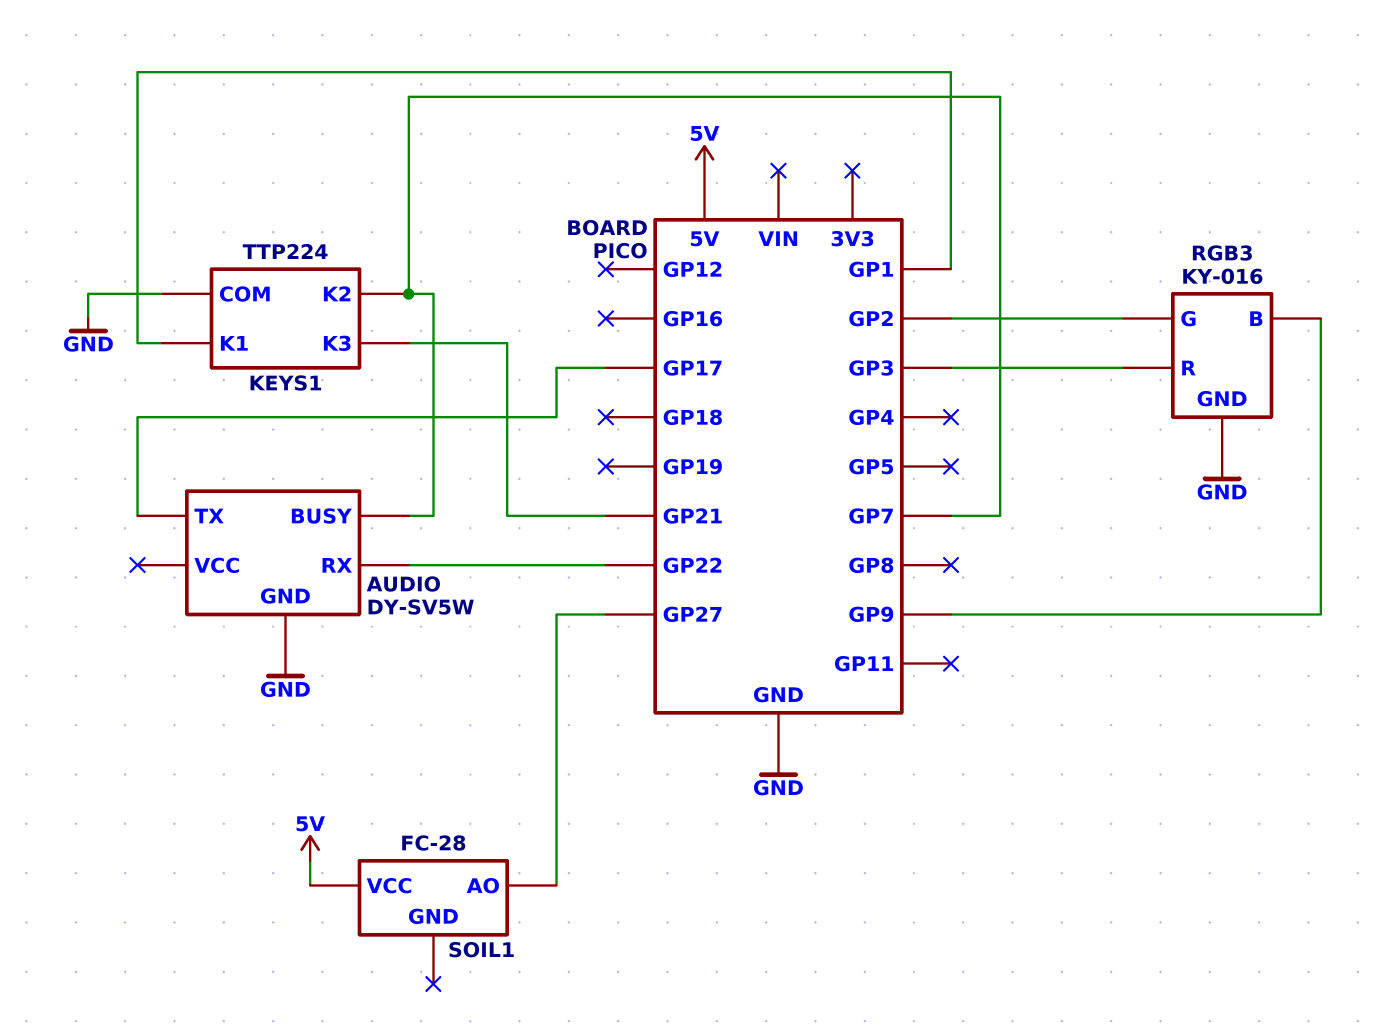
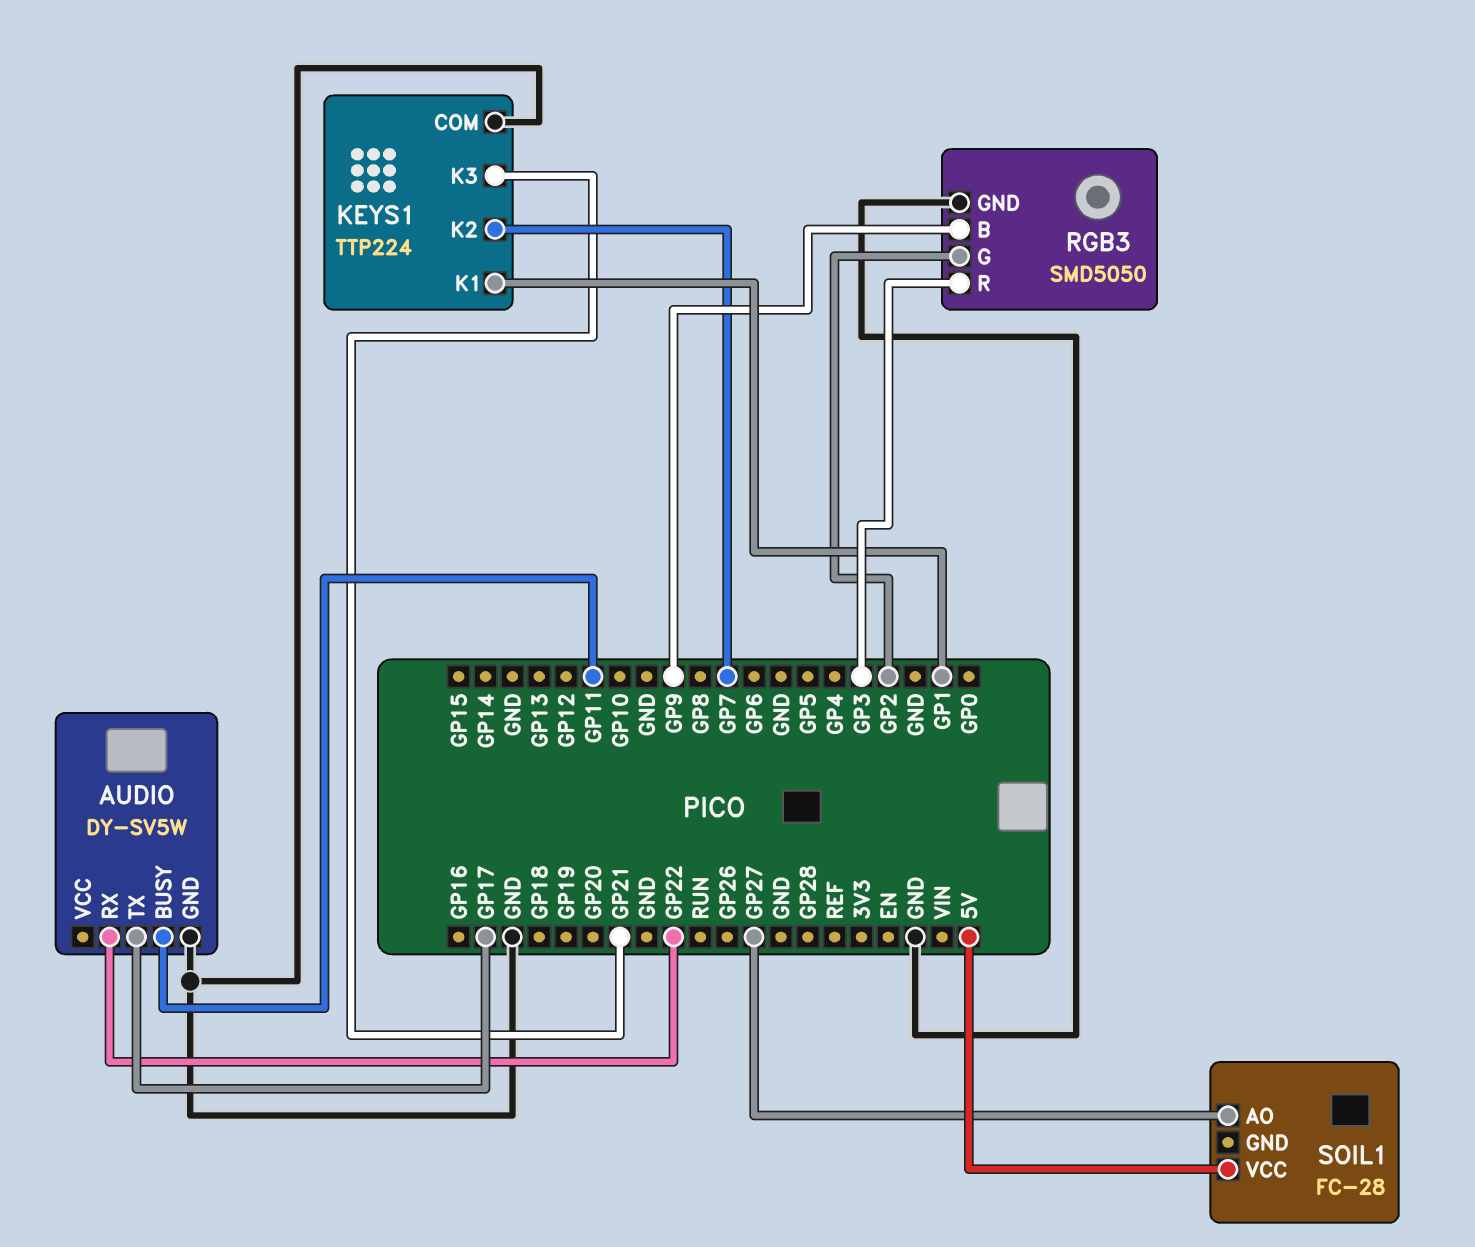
AUDIO pin BUSY: GP7 -> GP11
RGB3: KY-016 -> SMD5050

